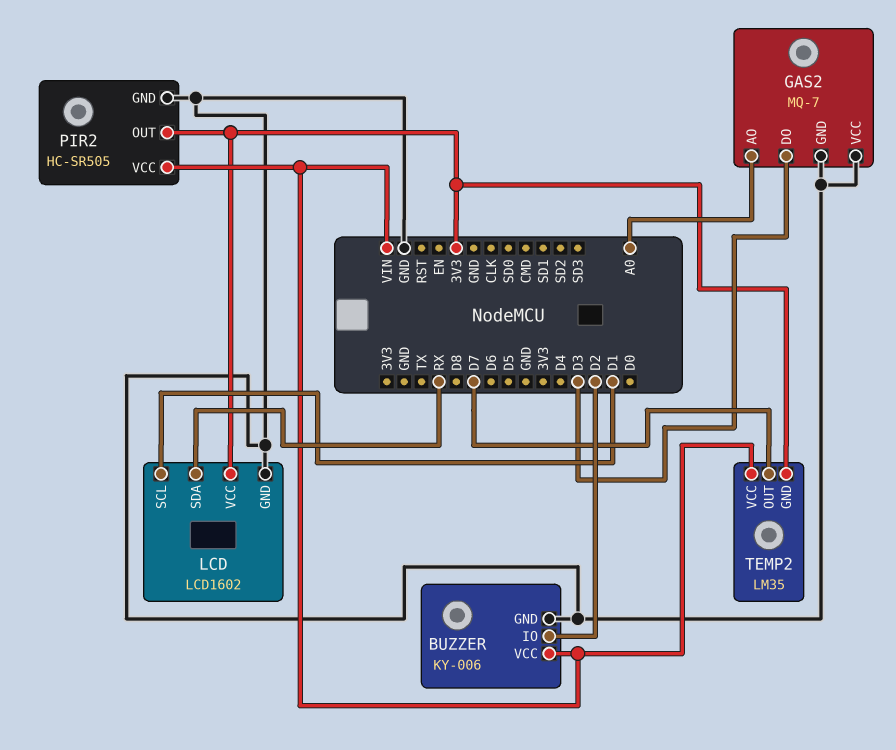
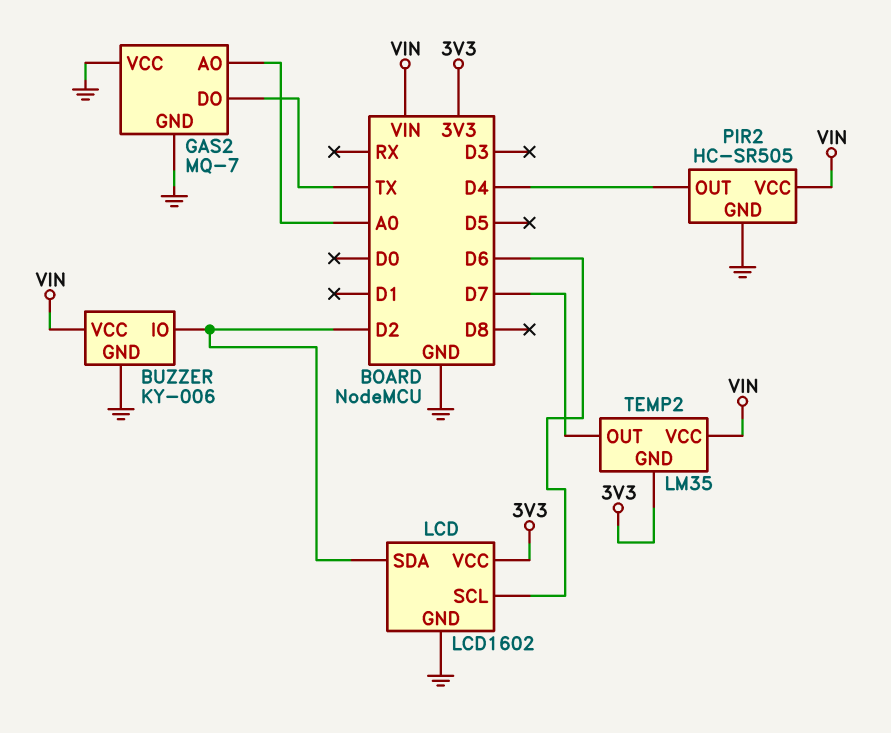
GAS2 pin DO: D3 -> TX
LCD pin SCL: D1 -> D6
LCD pin SDA: RX -> D2
PIR2 pin OUT: 3V3 -> D4

